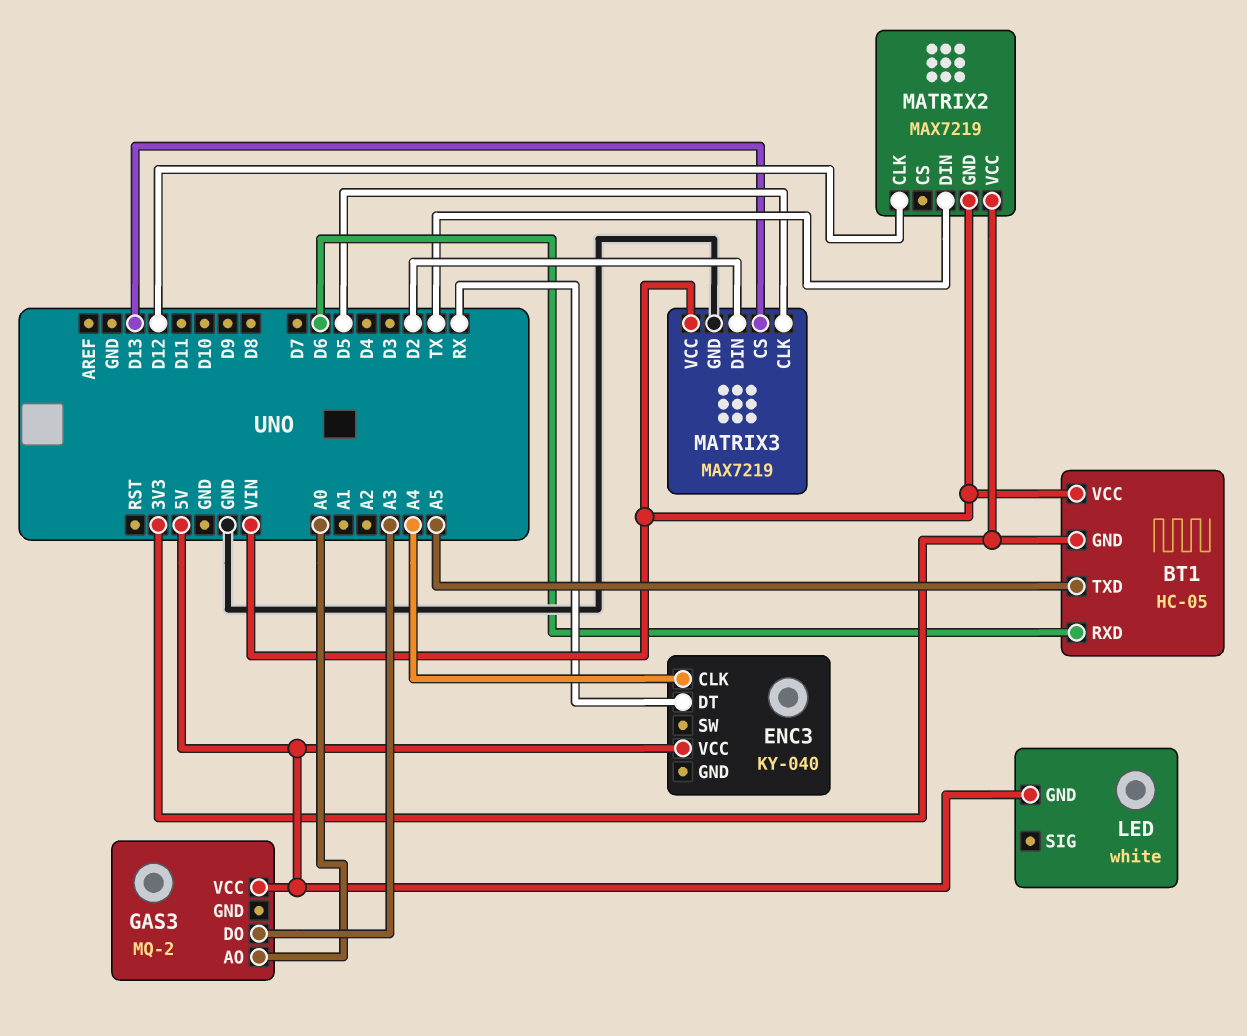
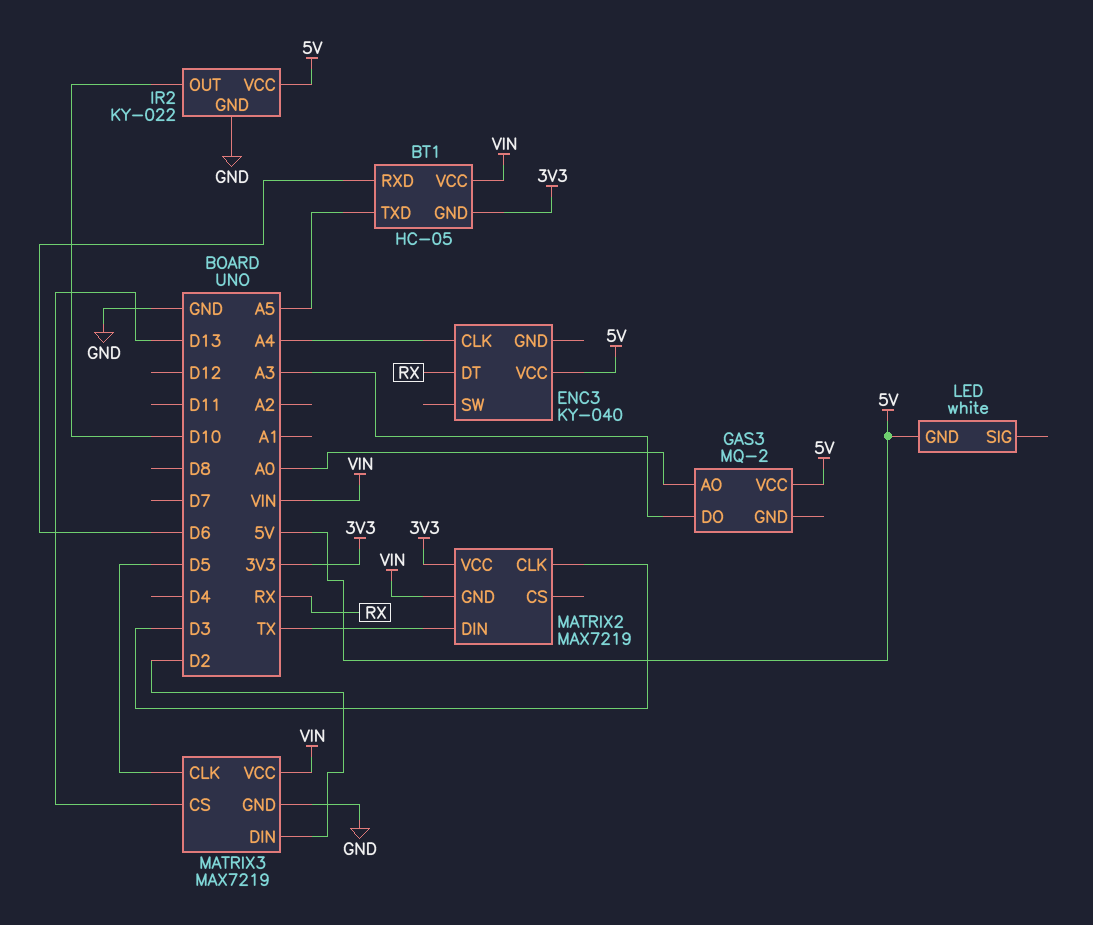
IR2: none -> KY-022
IR2 pin GND: none -> GND
IR2 pin OUT: none -> D10
IR2 pin VCC: none -> 5V
MATRIX2 pin CLK: D12 -> D3

